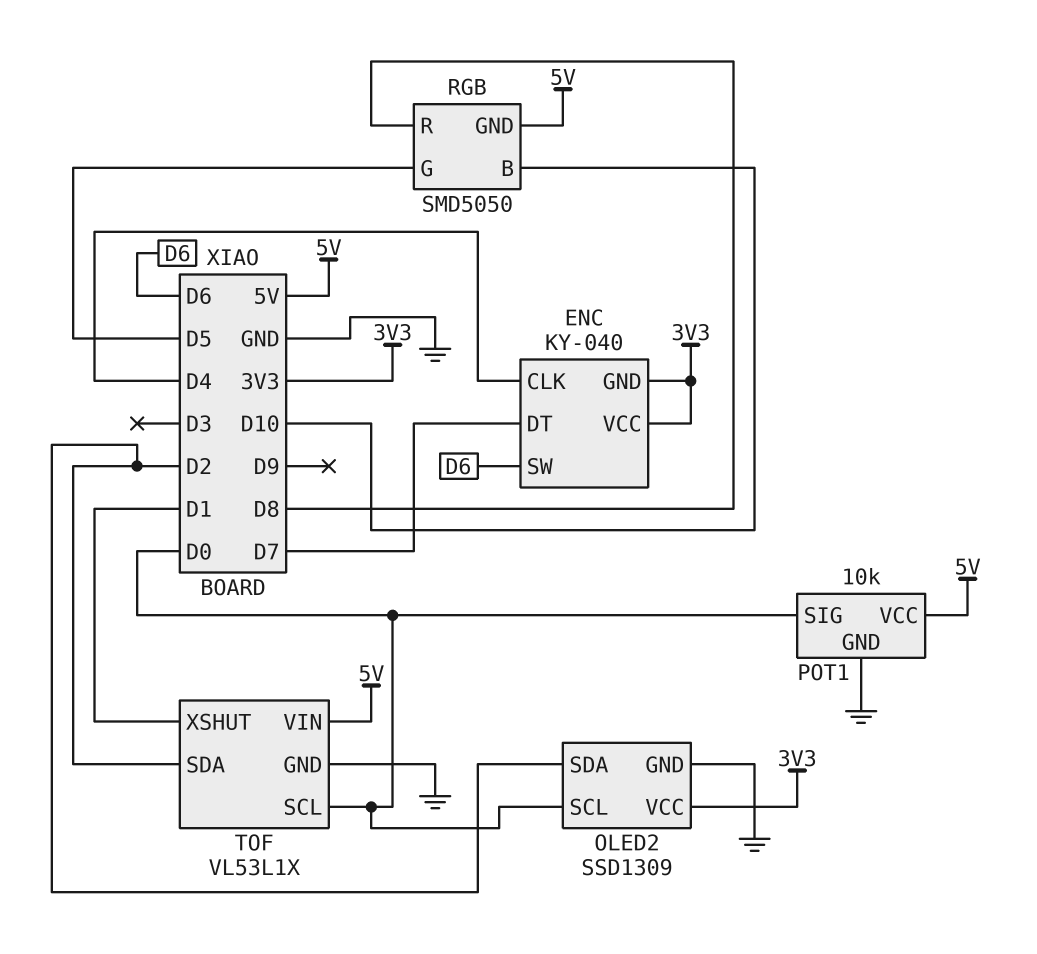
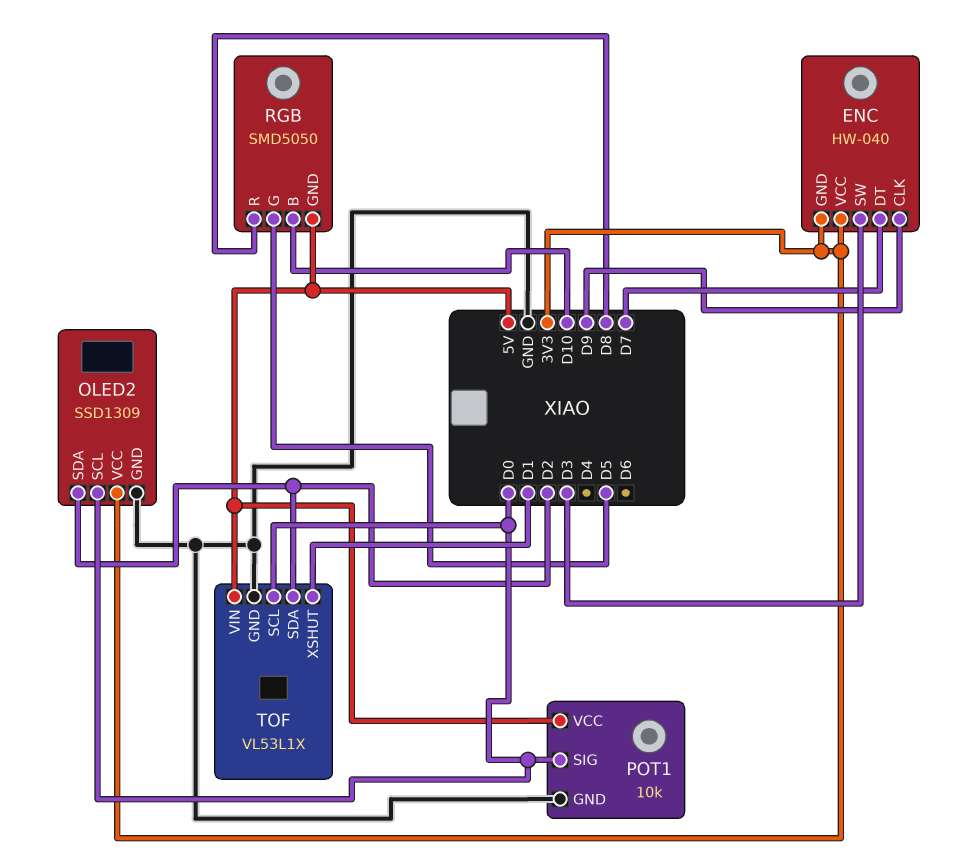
ENC: KY-040 -> HW-040
ENC pin CLK: D4 -> D9
ENC pin SW: D6 -> D3

